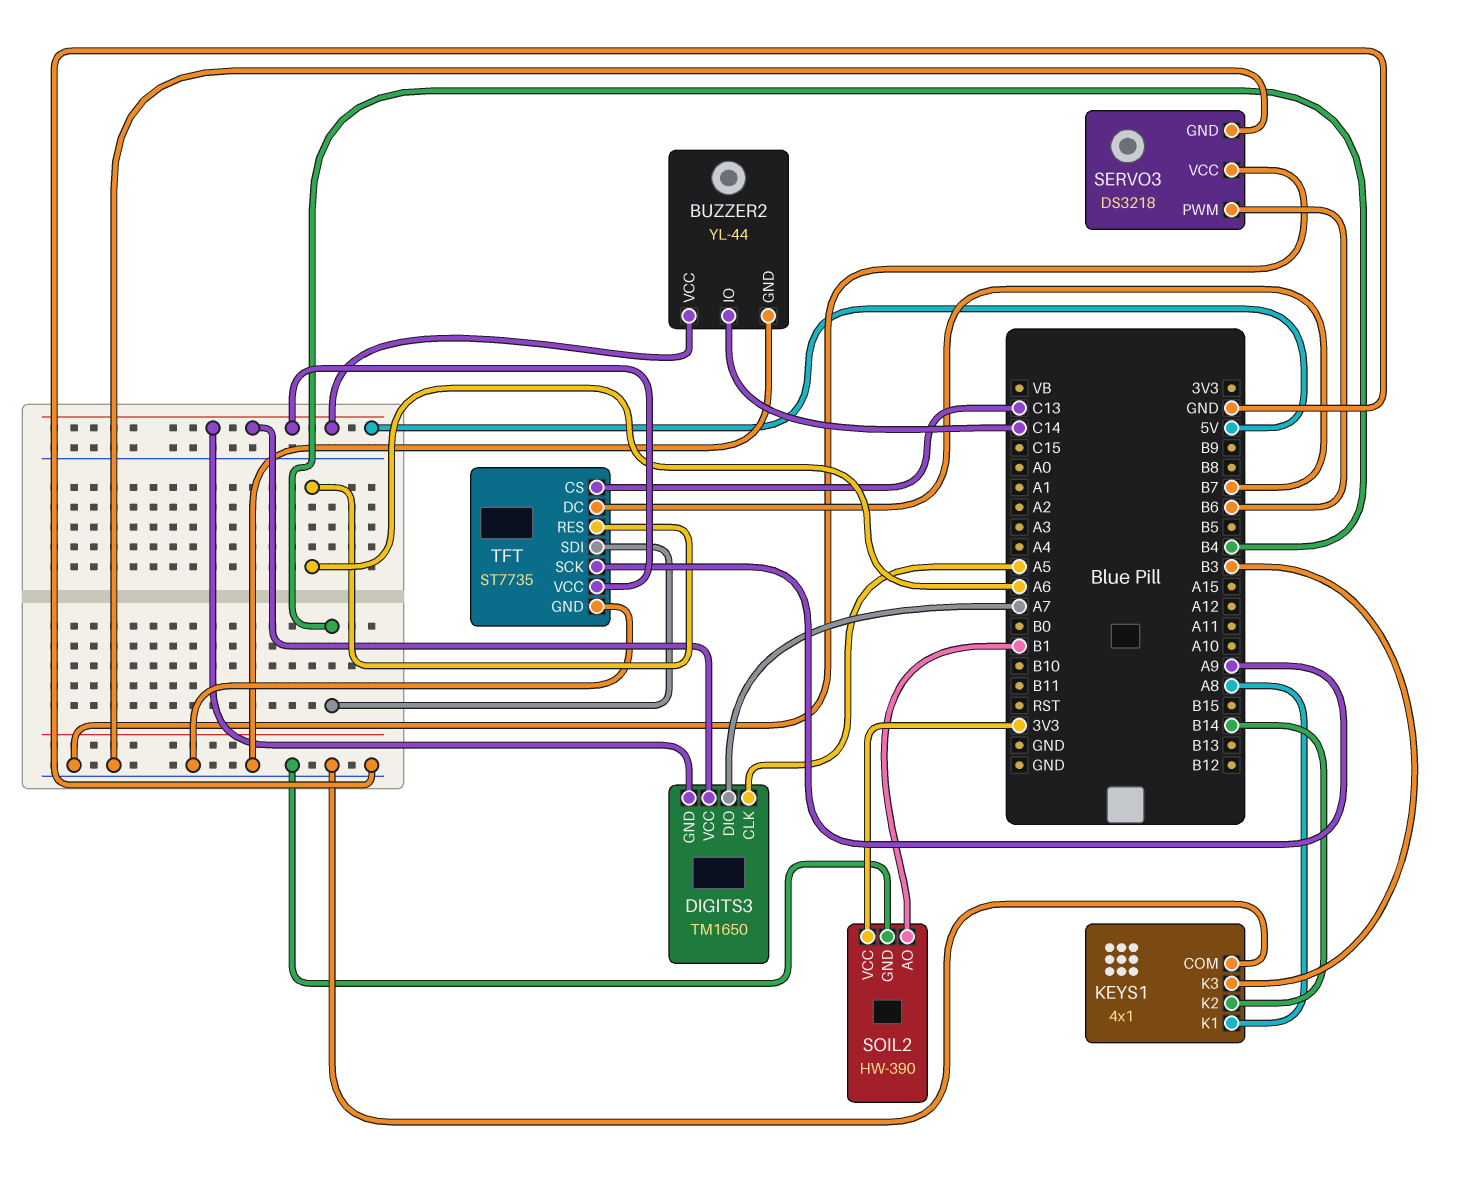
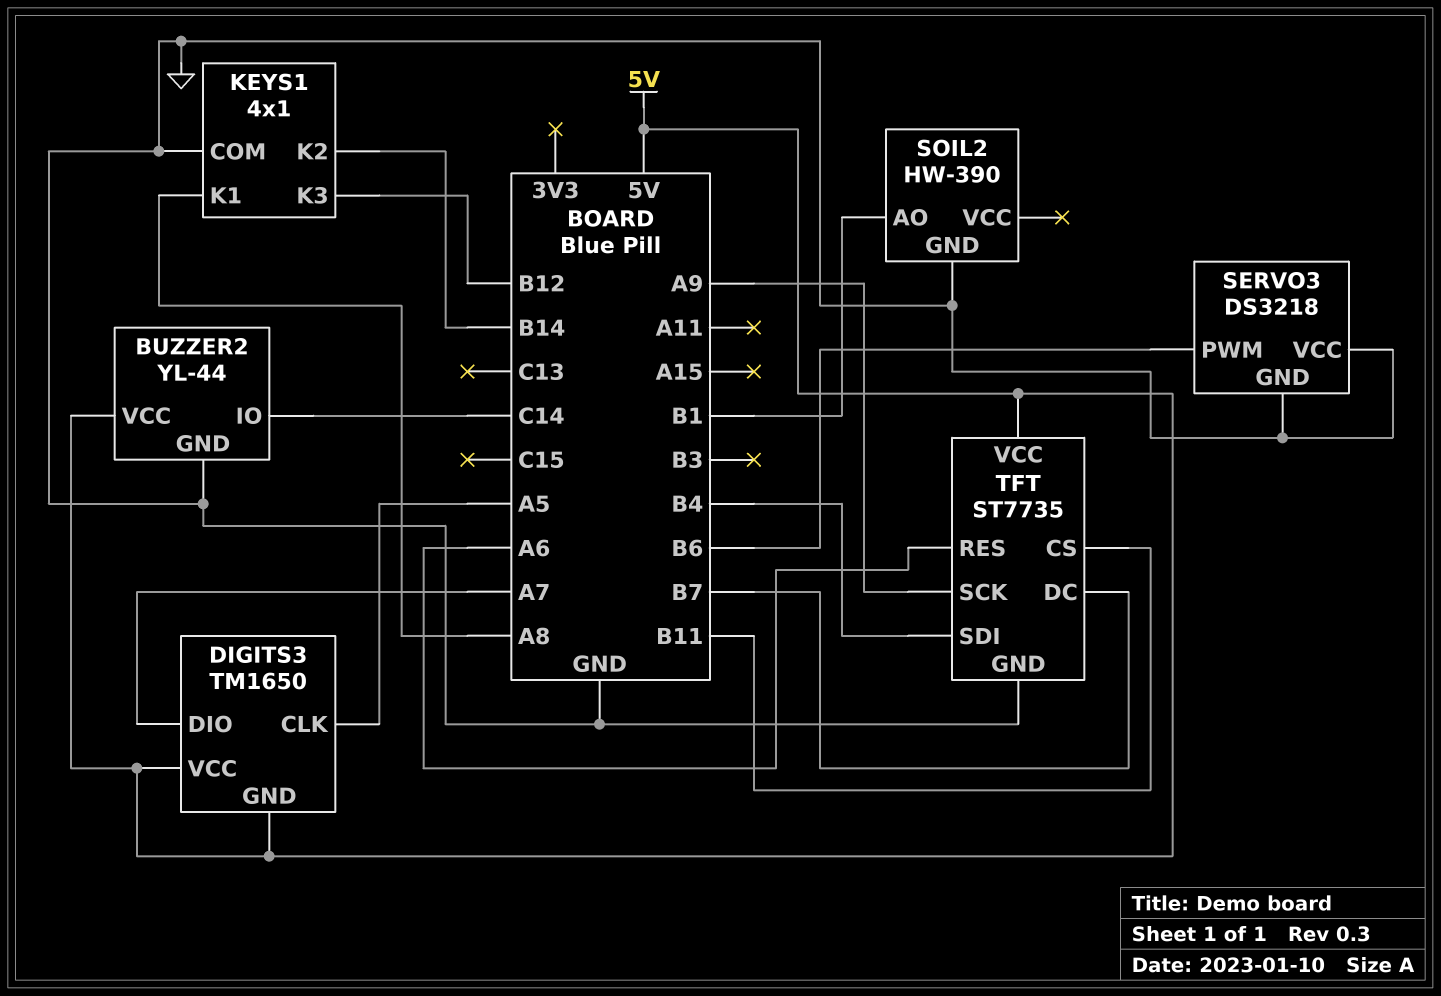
KEYS1 pin K3: B3 -> B12
SOIL2 pin VCC: 3V3 -> none
TFT pin CS: C13 -> B11

